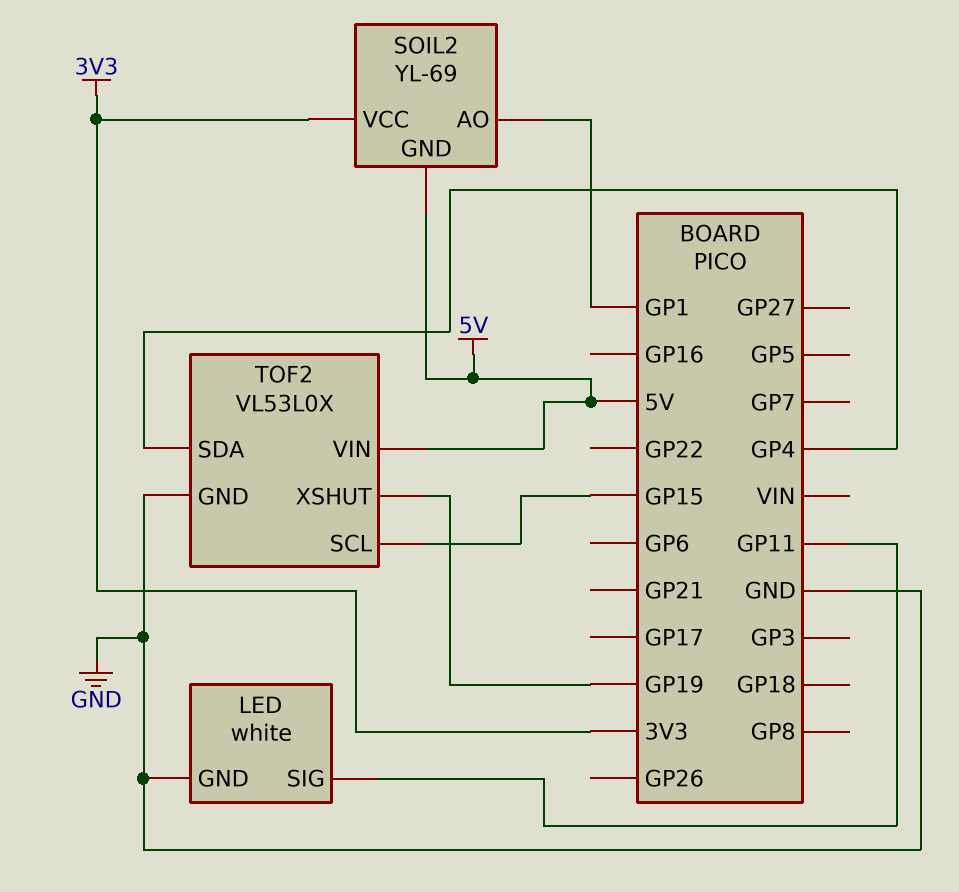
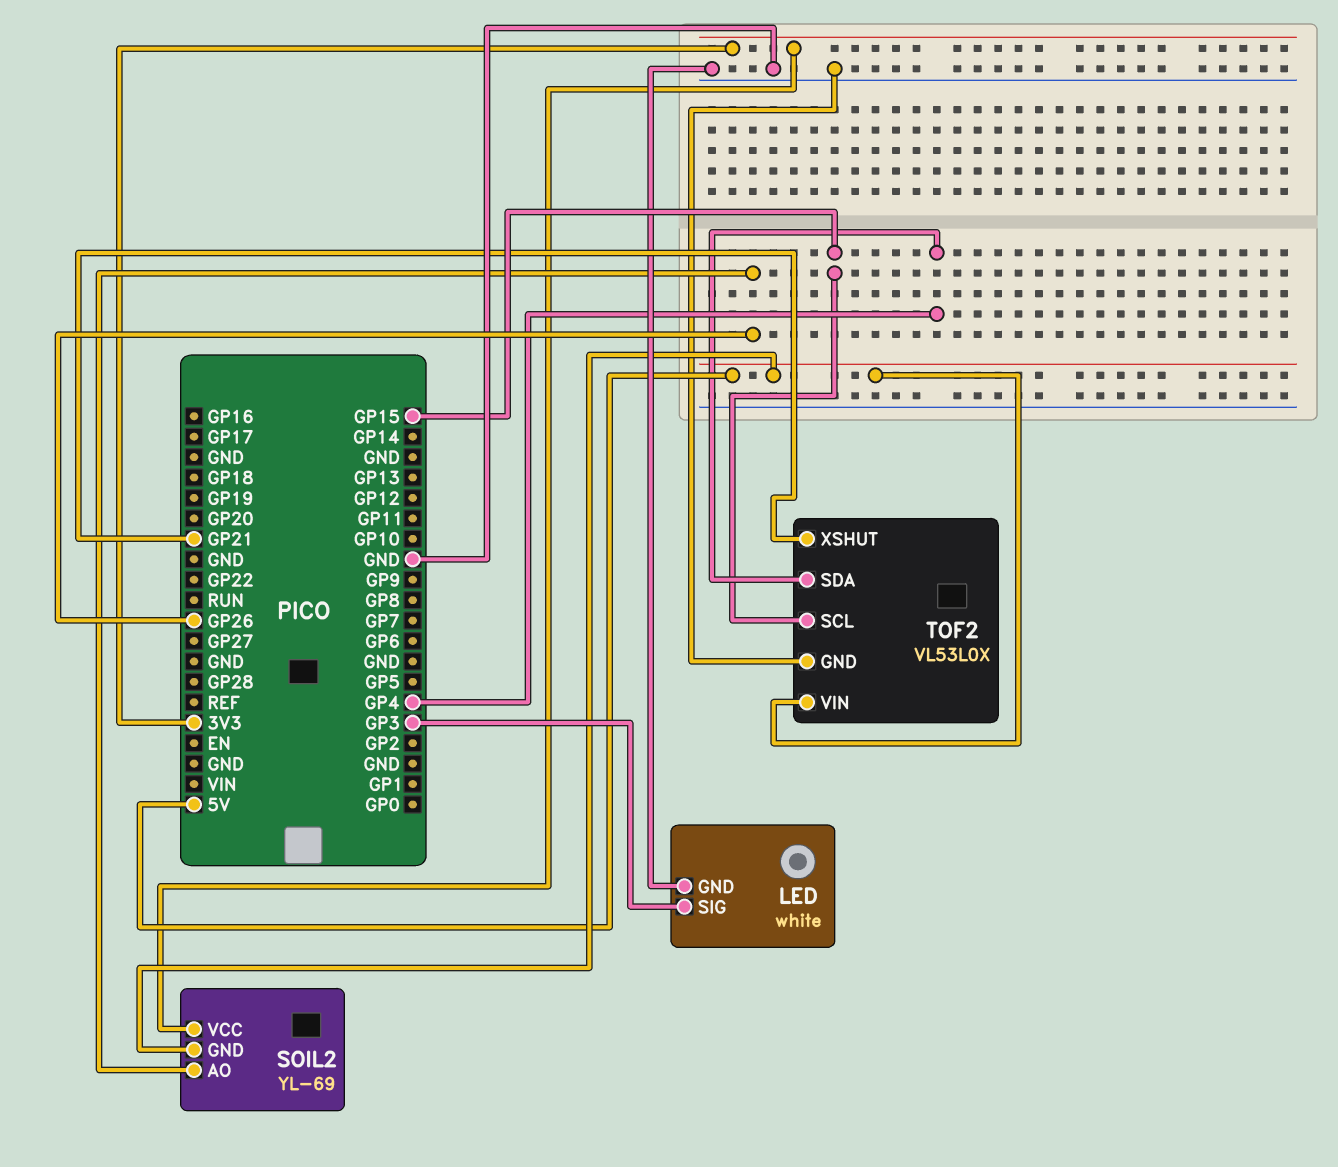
LED pin SIG: GP11 -> GP3
SOIL2 pin AO: GP1 -> GP26
TOF2 pin XSHUT: GP19 -> GP21

